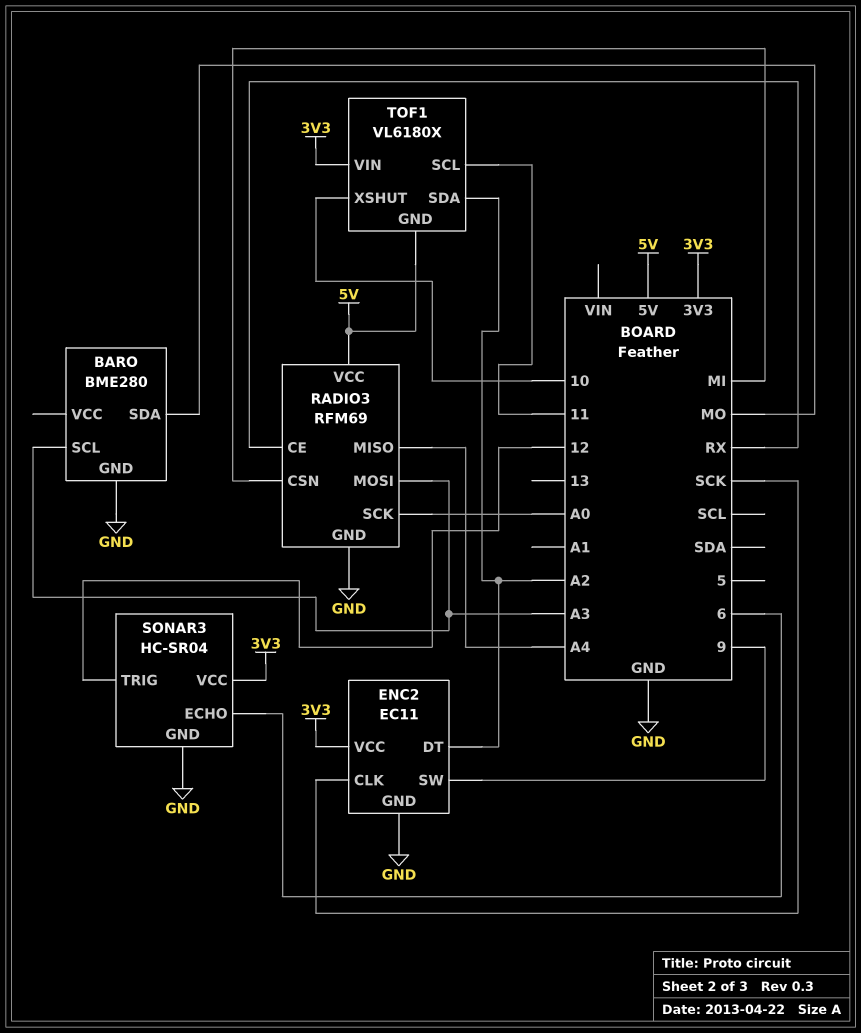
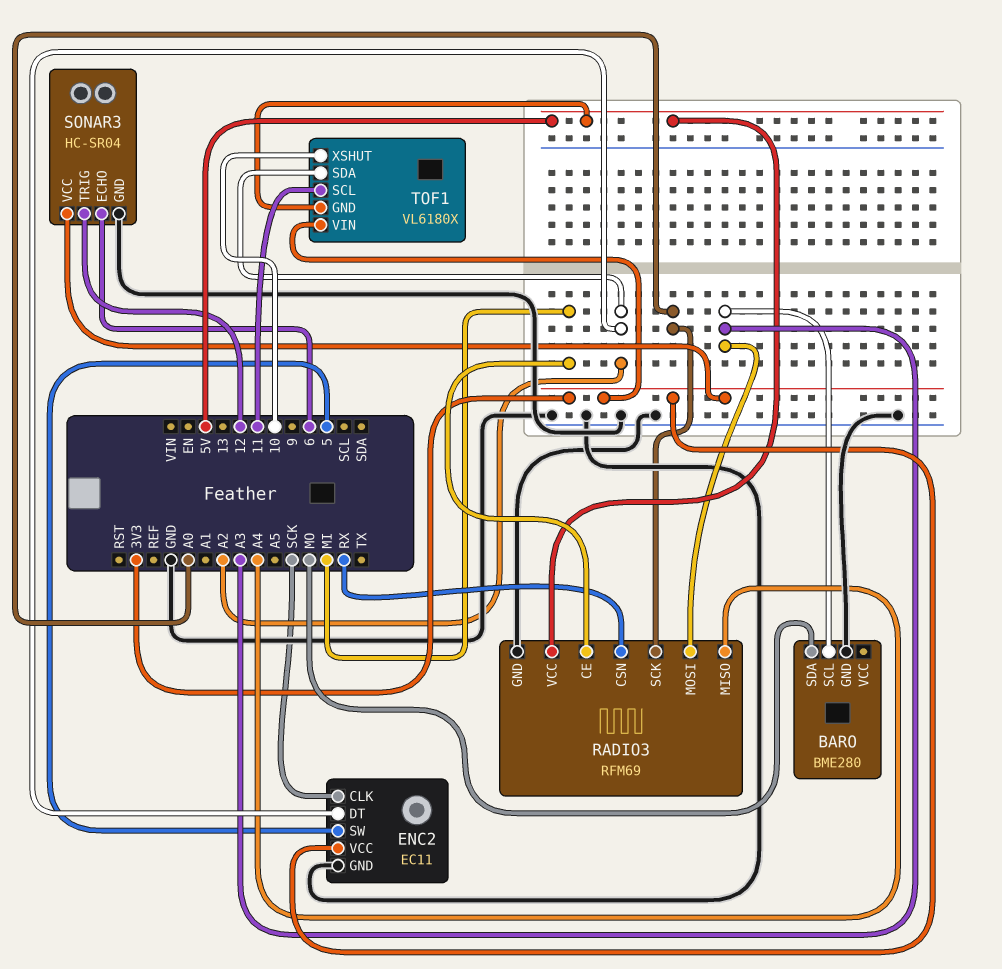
ENC2 pin SW: 9 -> 5
RADIO3 pin CE: RX -> MI
RADIO3 pin CSN: MI -> RX

